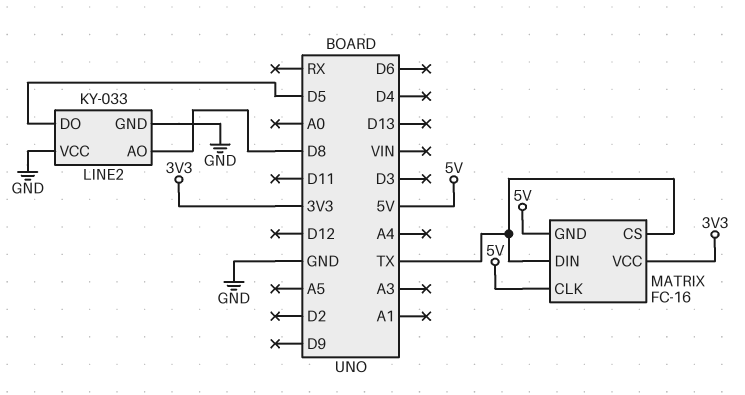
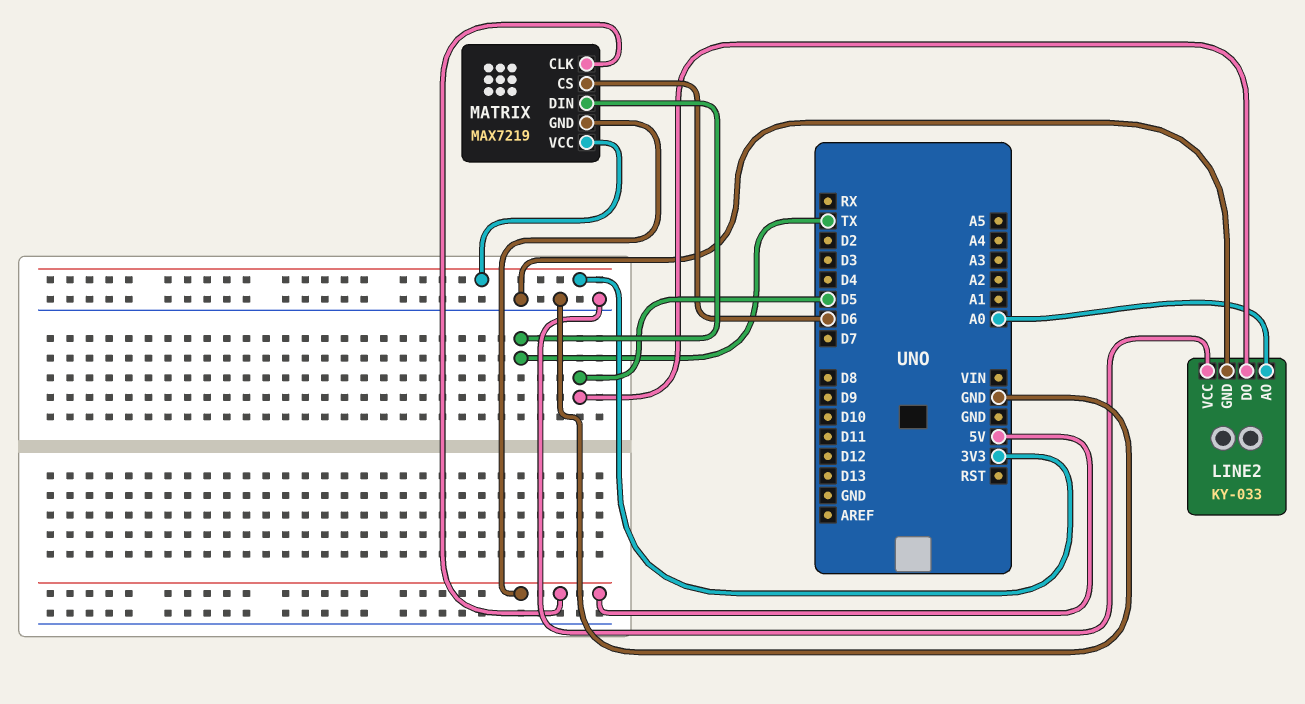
LINE2 pin AO: D8 -> A0
MATRIX: FC-16 -> MAX7219
MATRIX pin CS: TX -> D6

